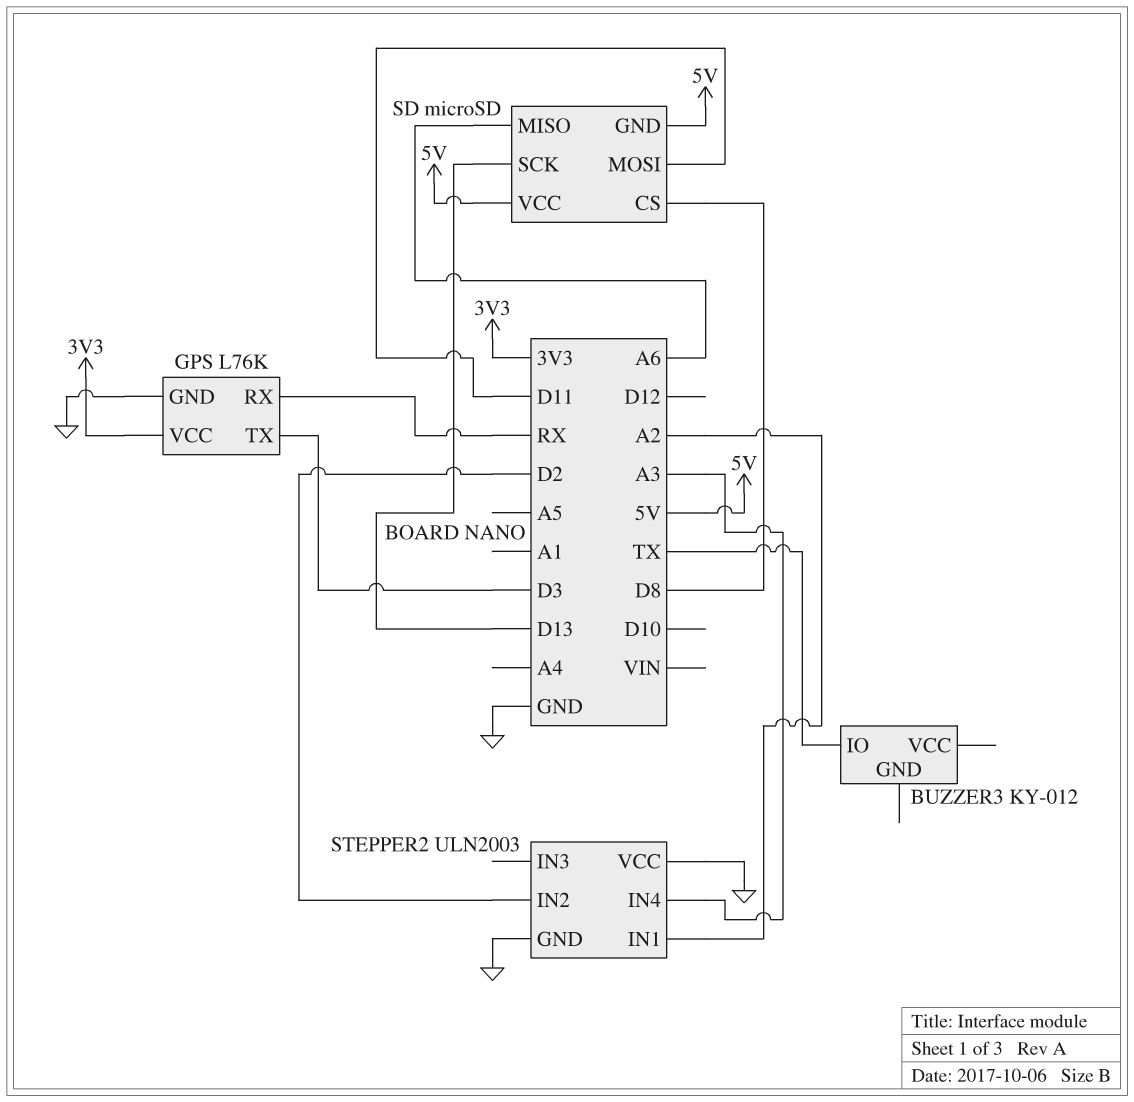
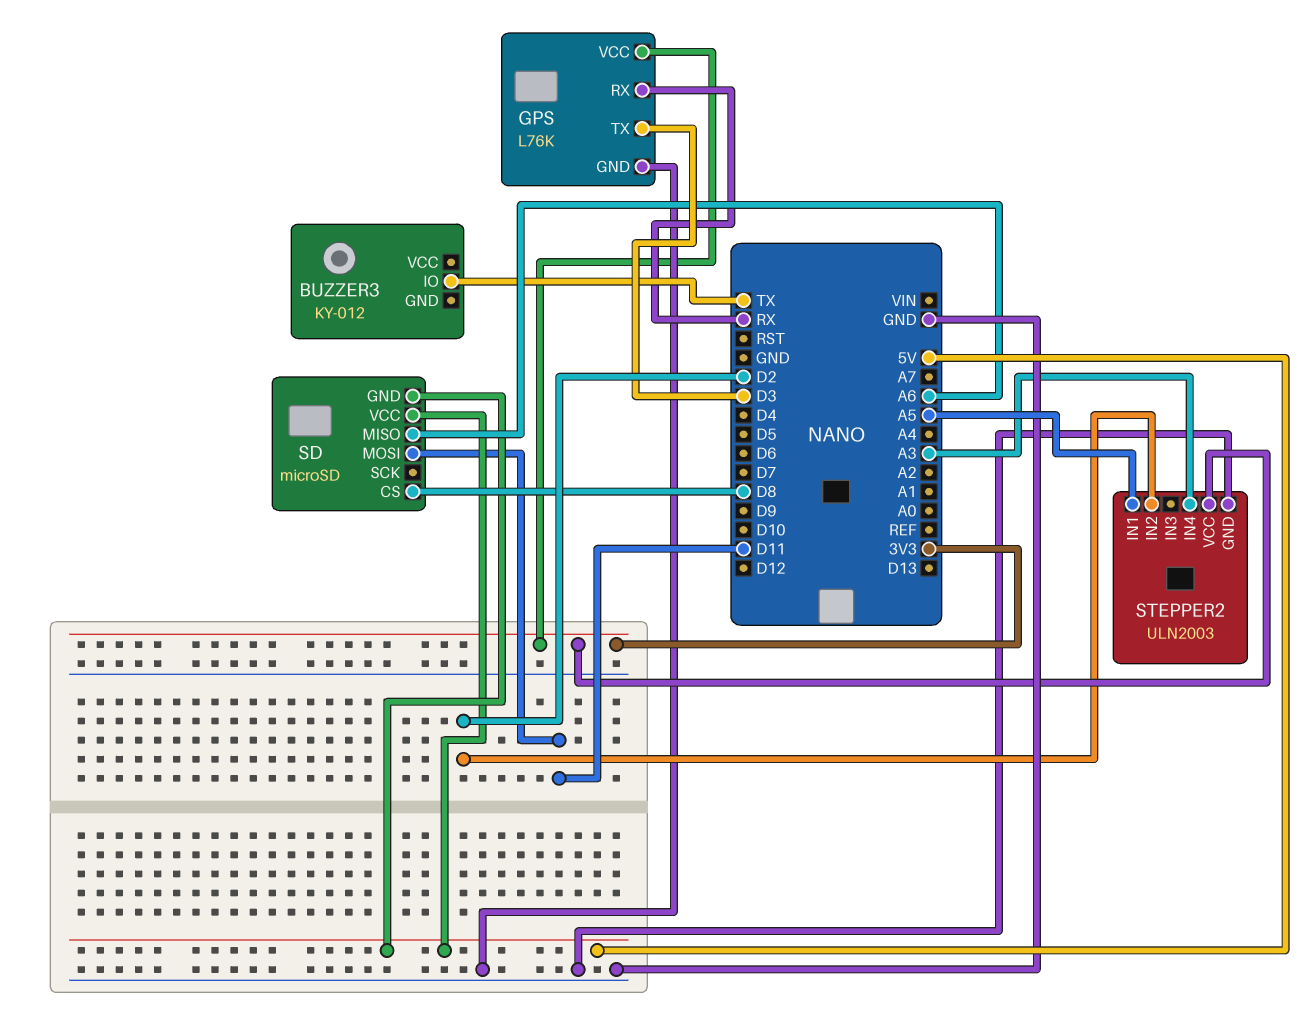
SD pin SCK: D13 -> none
STEPPER2 pin IN1: A2 -> A5
STEPPER2 pin VCC: GND -> 3V3

